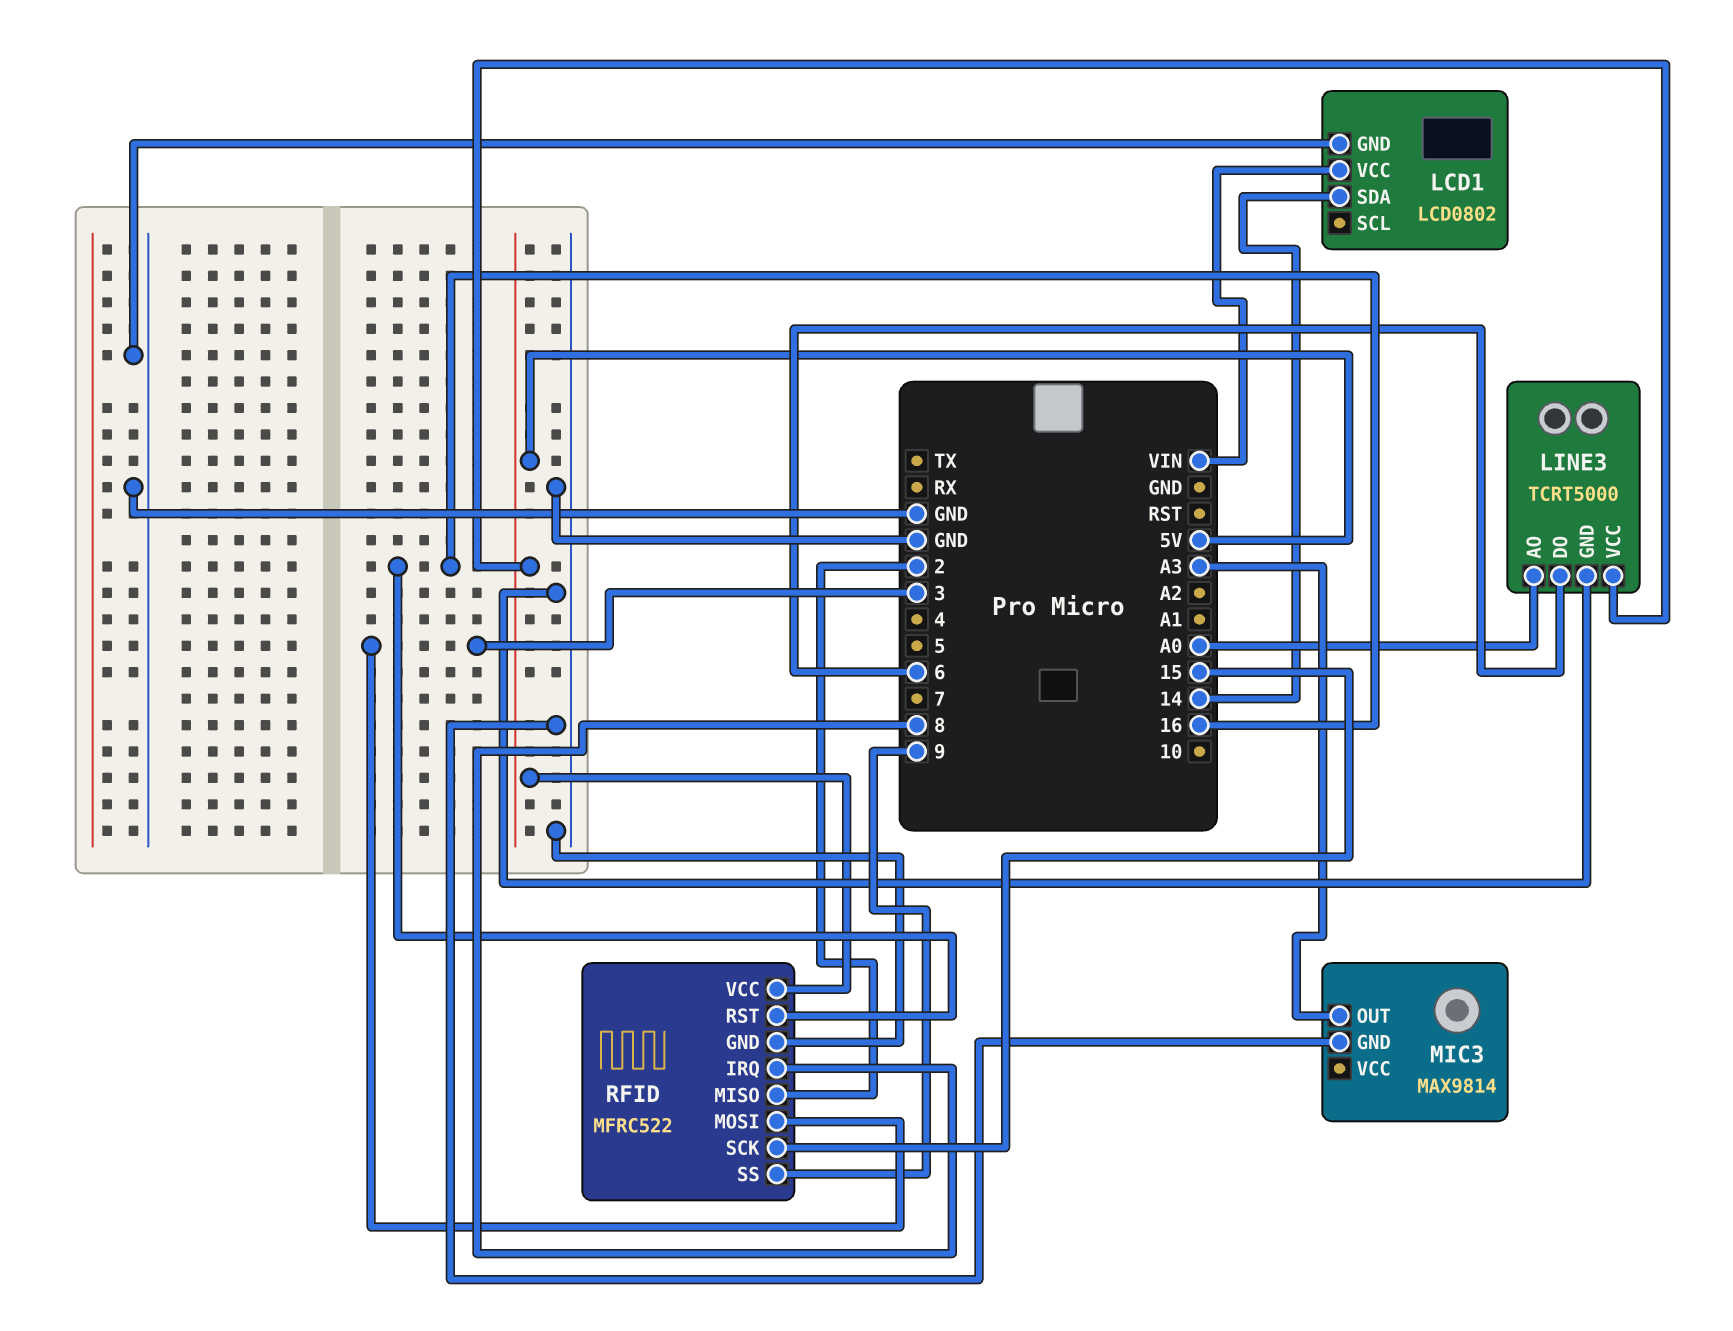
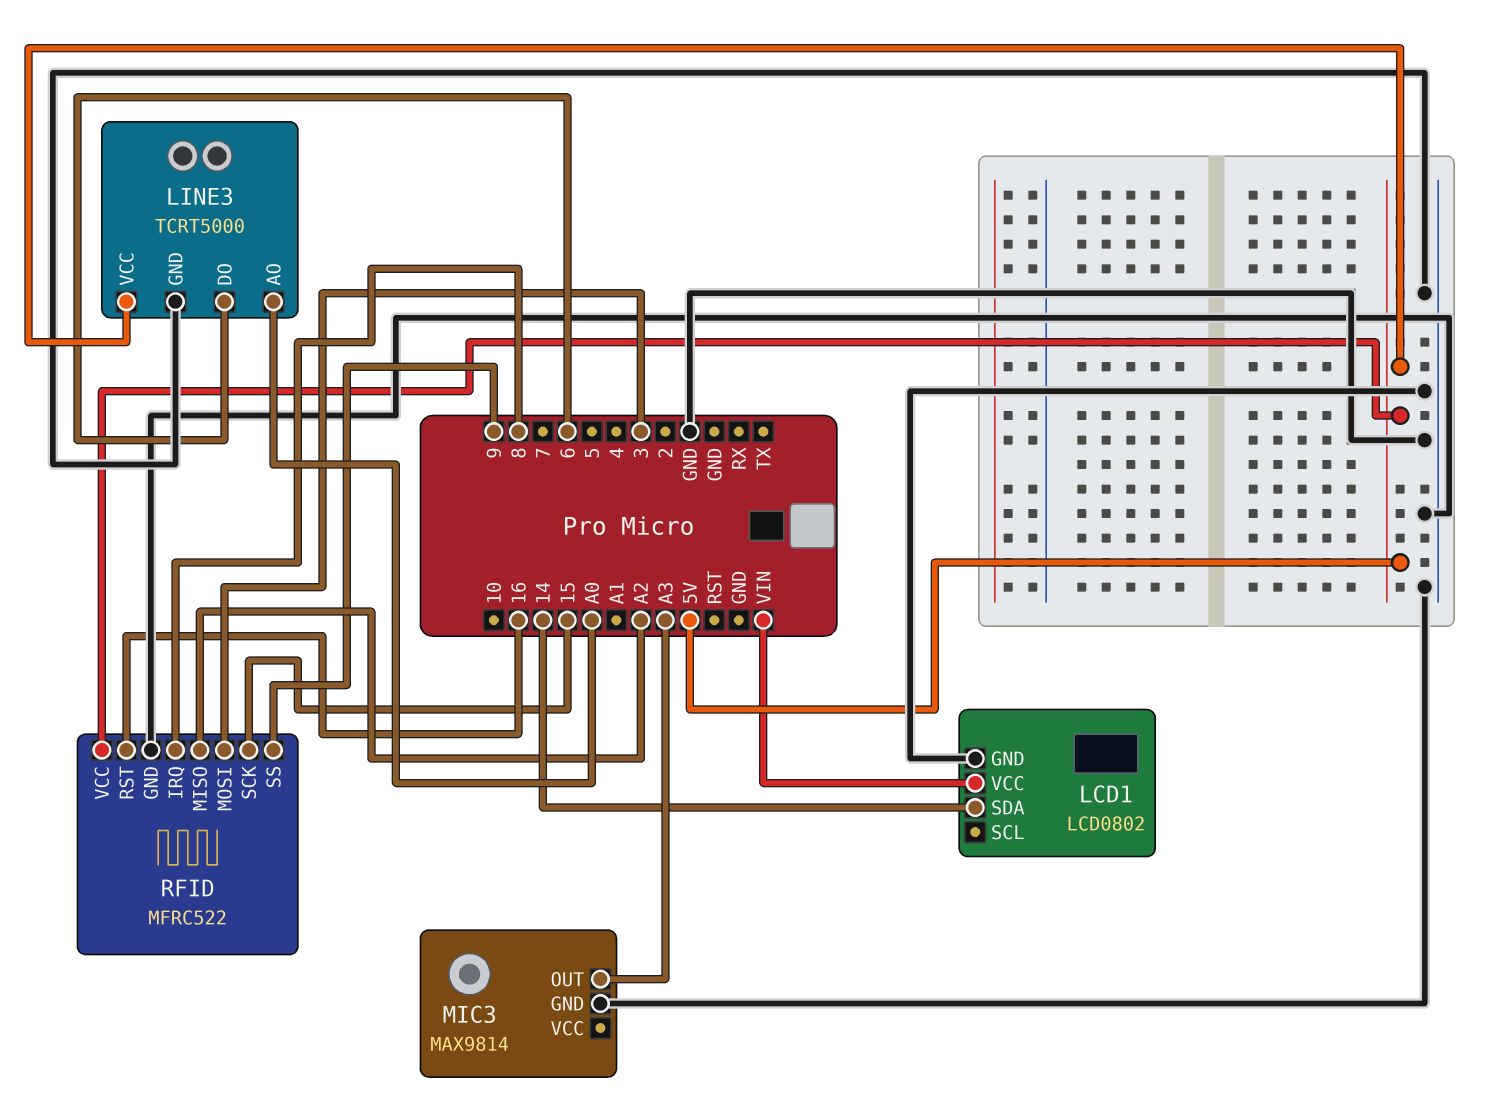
RFID pin MISO: 2 -> A2

